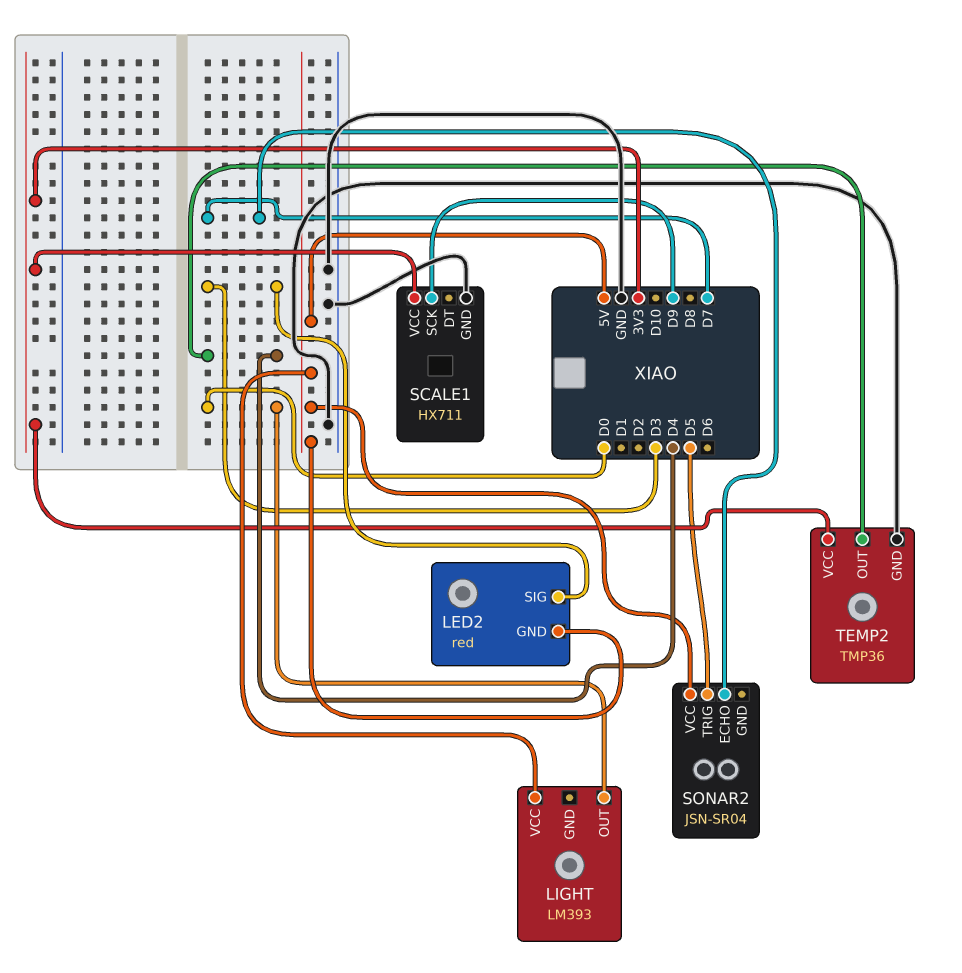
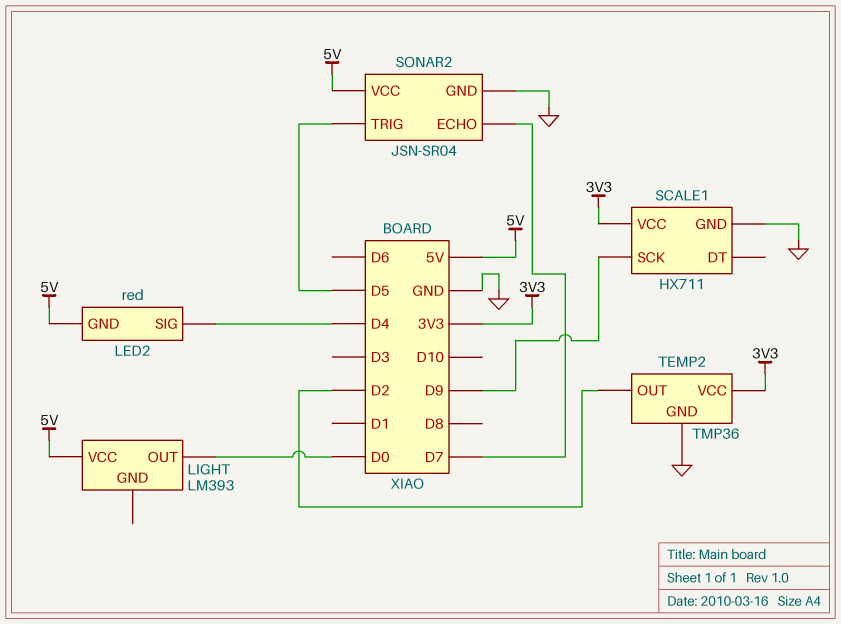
LED2 pin SIG: D3 -> D4
SONAR2 pin GND: none -> GND
TEMP2 pin OUT: D4 -> D2

